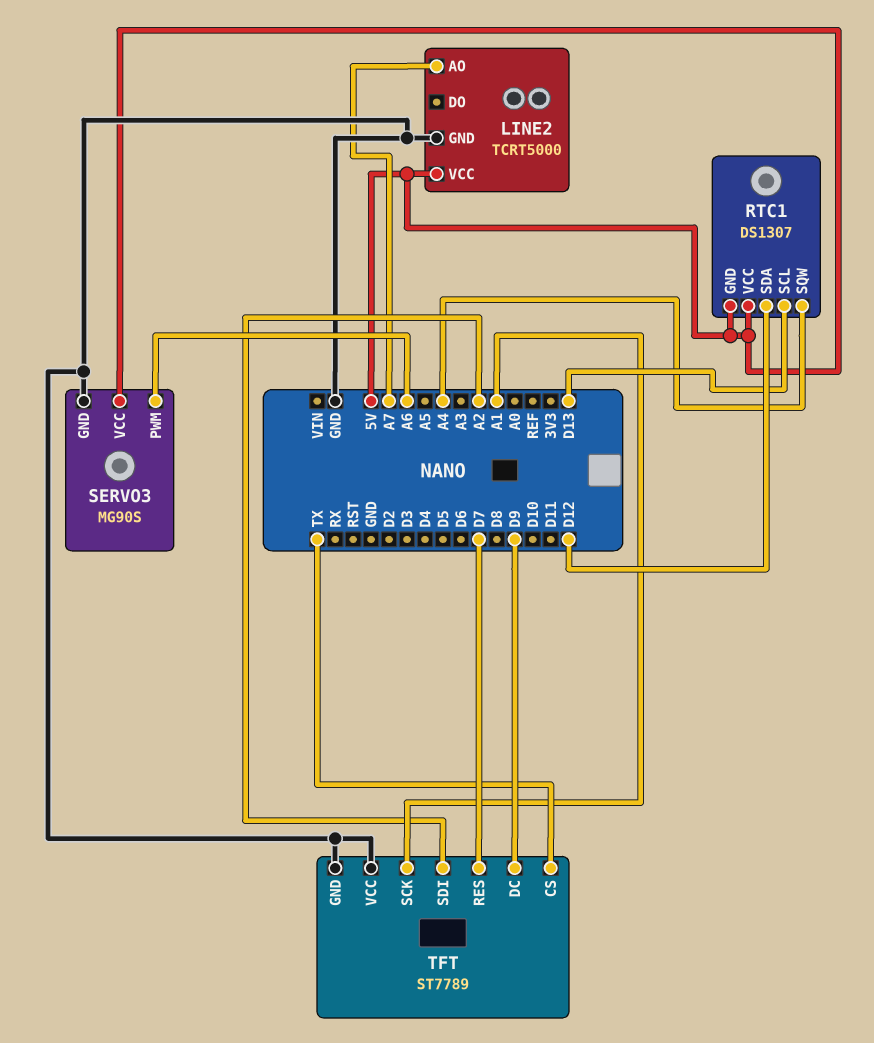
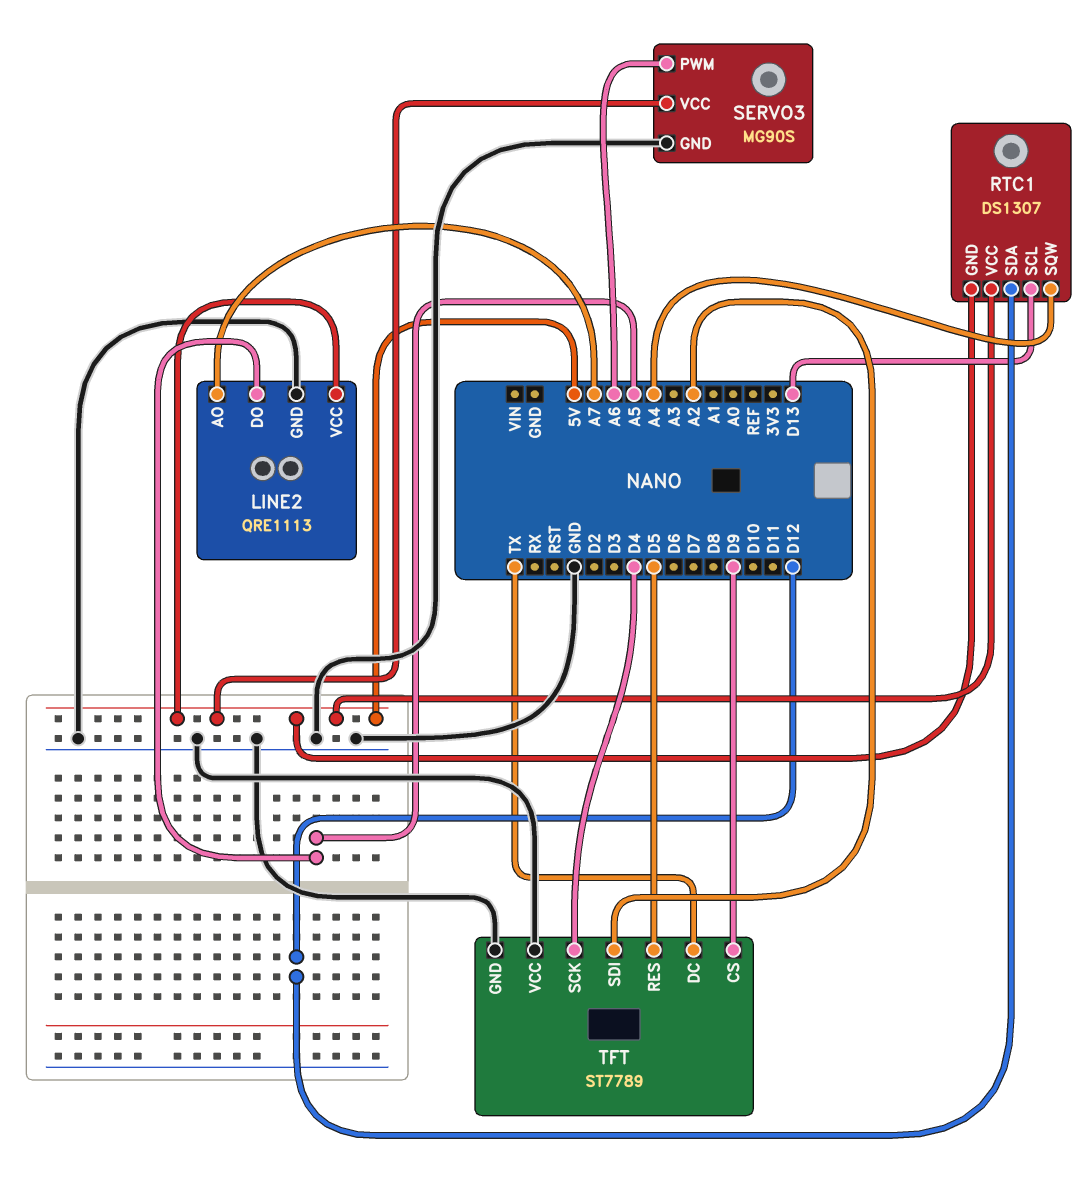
LINE2: TCRT5000 -> QRE1113
LINE2 pin DO: none -> A5
TFT pin CS: TX -> D9
TFT pin DC: D9 -> TX
TFT pin RES: D7 -> D5
TFT pin SCK: A1 -> D4

